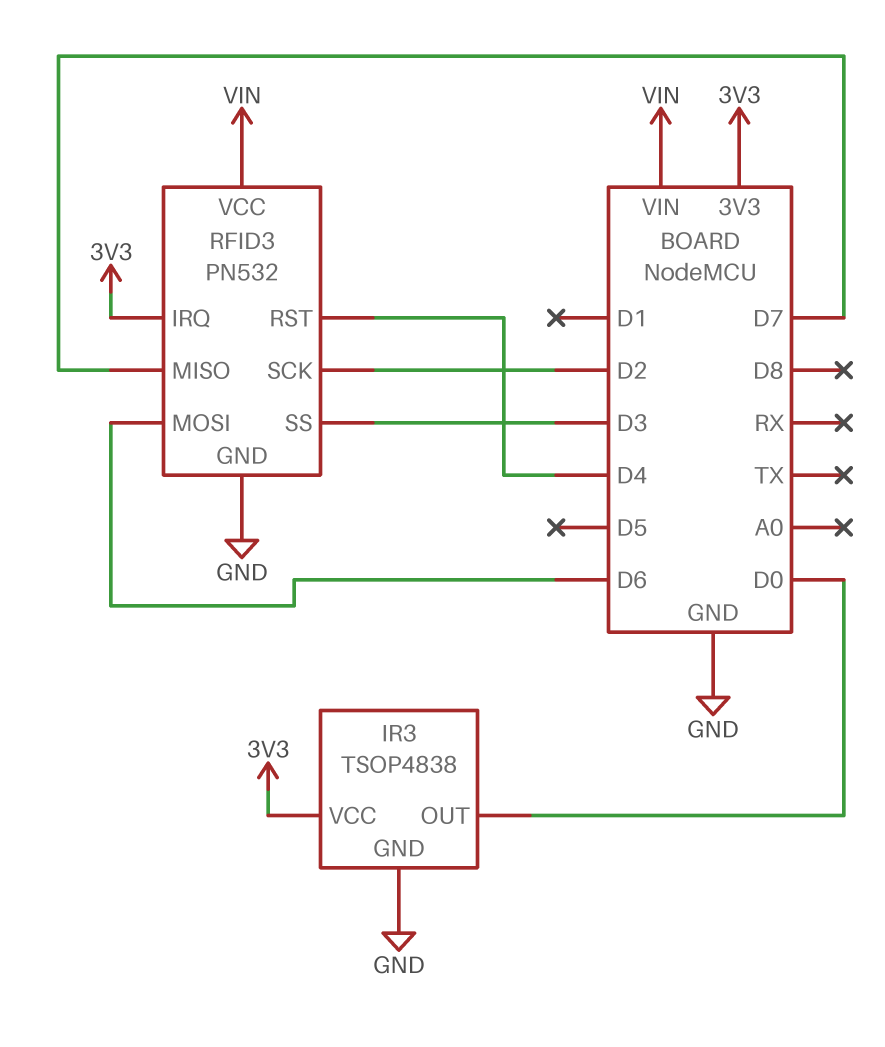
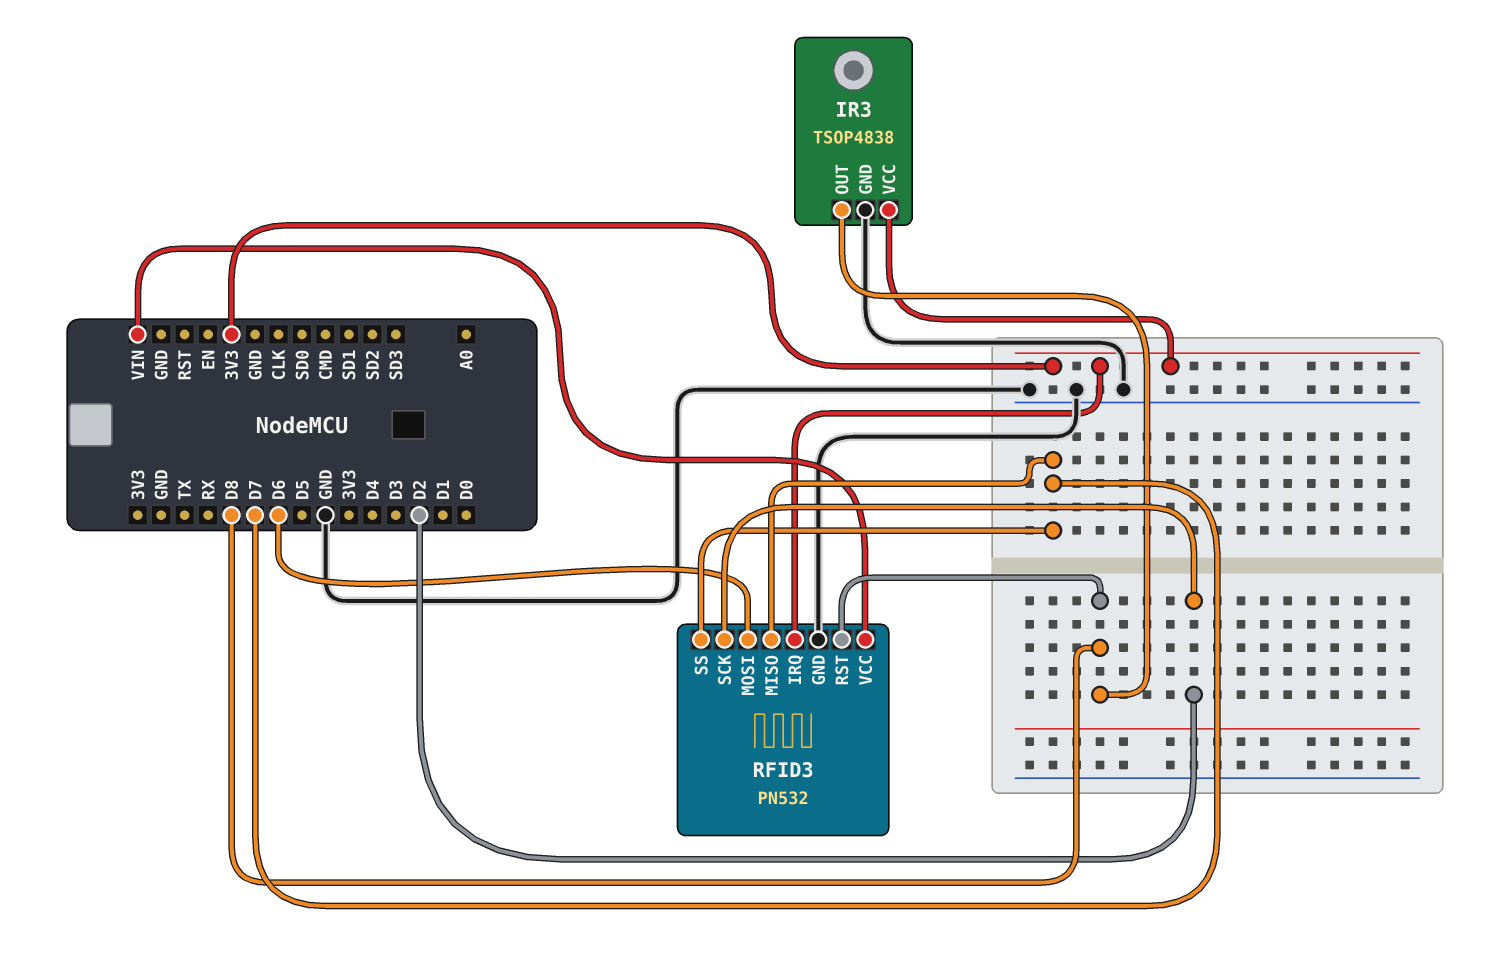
IR3 pin OUT: D0 -> D8
RFID3 pin RST: D4 -> D8
RFID3 pin SS: D3 -> D7

